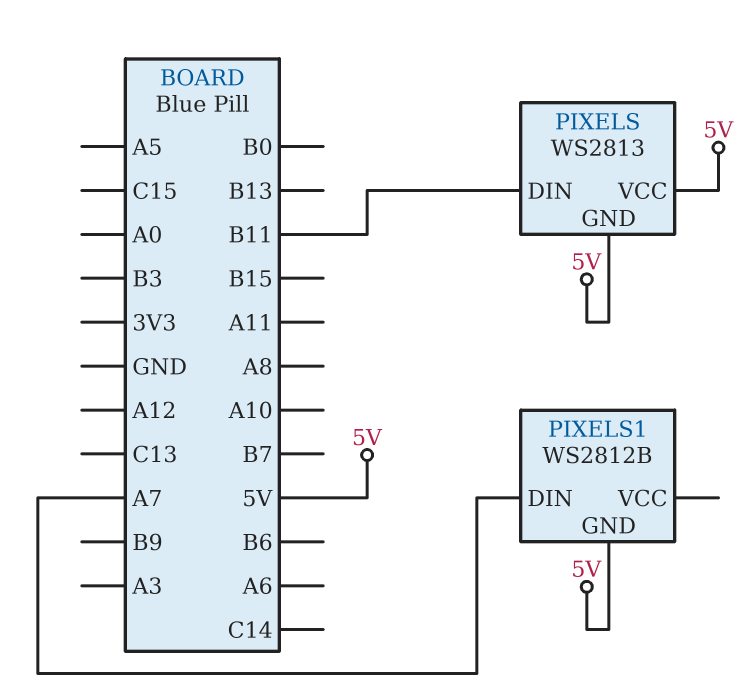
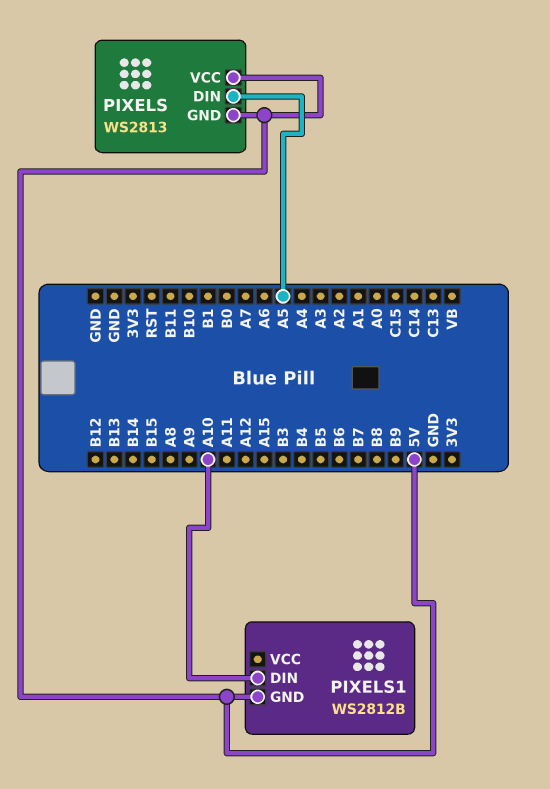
PIXELS pin DIN: B11 -> A5
PIXELS1 pin DIN: A7 -> A10

